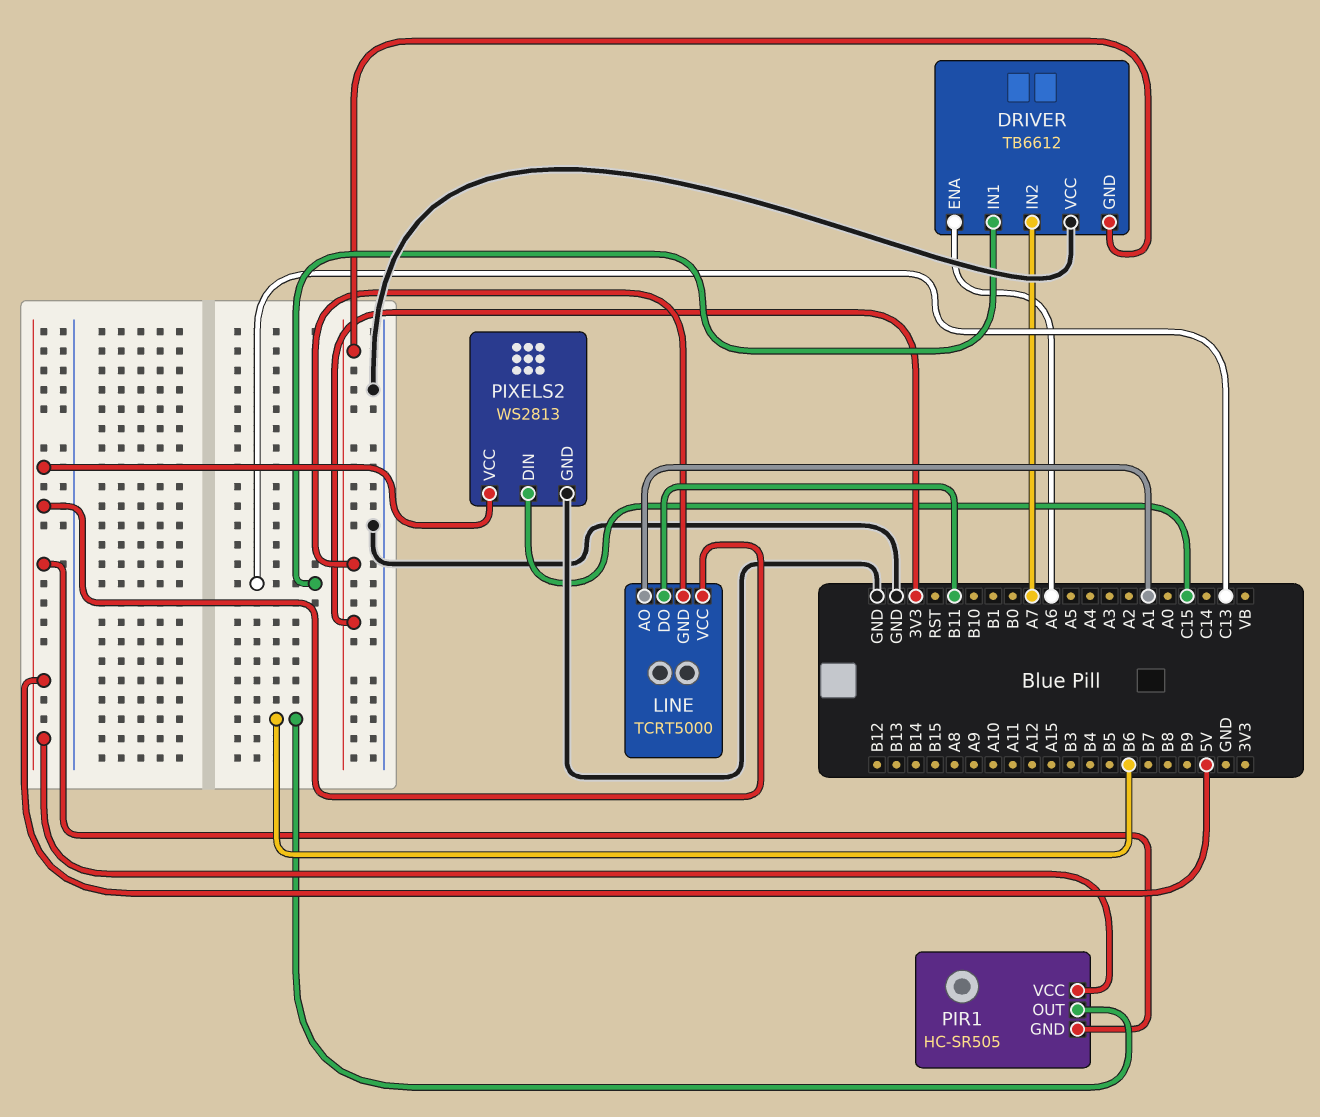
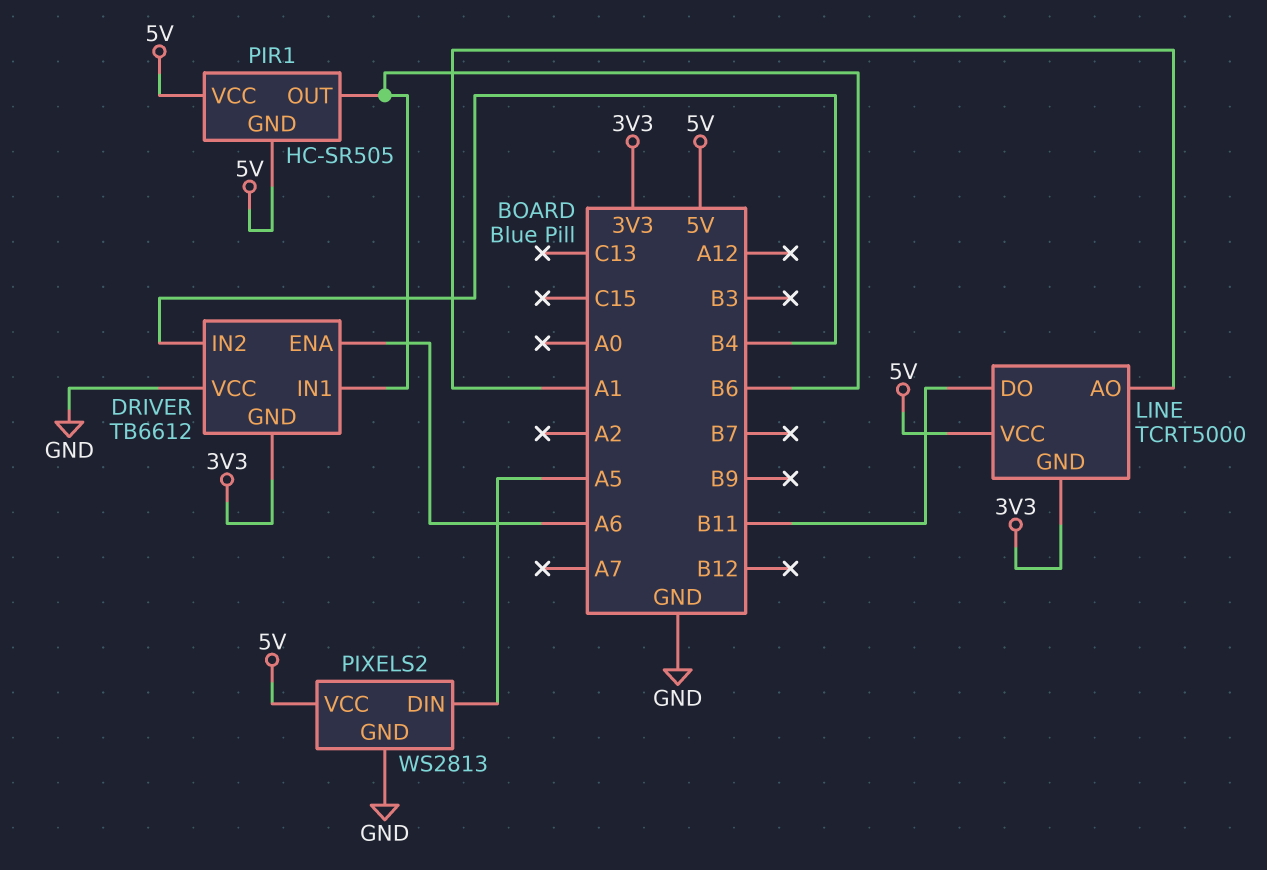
DRIVER pin IN1: C13 -> B6
DRIVER pin IN2: A7 -> B4
PIXELS2 pin DIN: C15 -> A5

